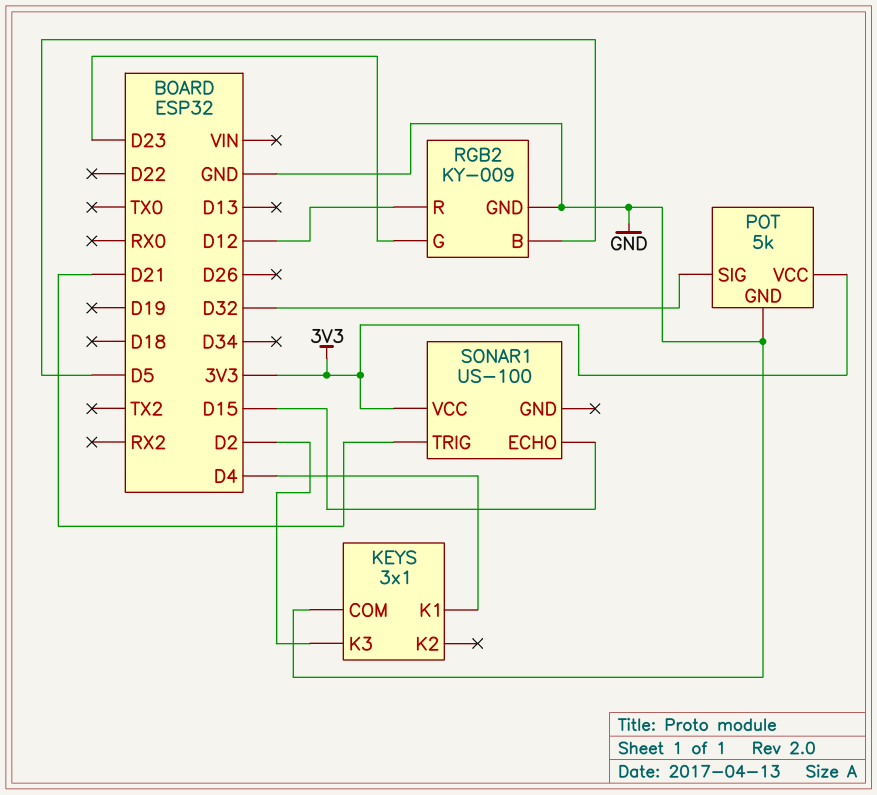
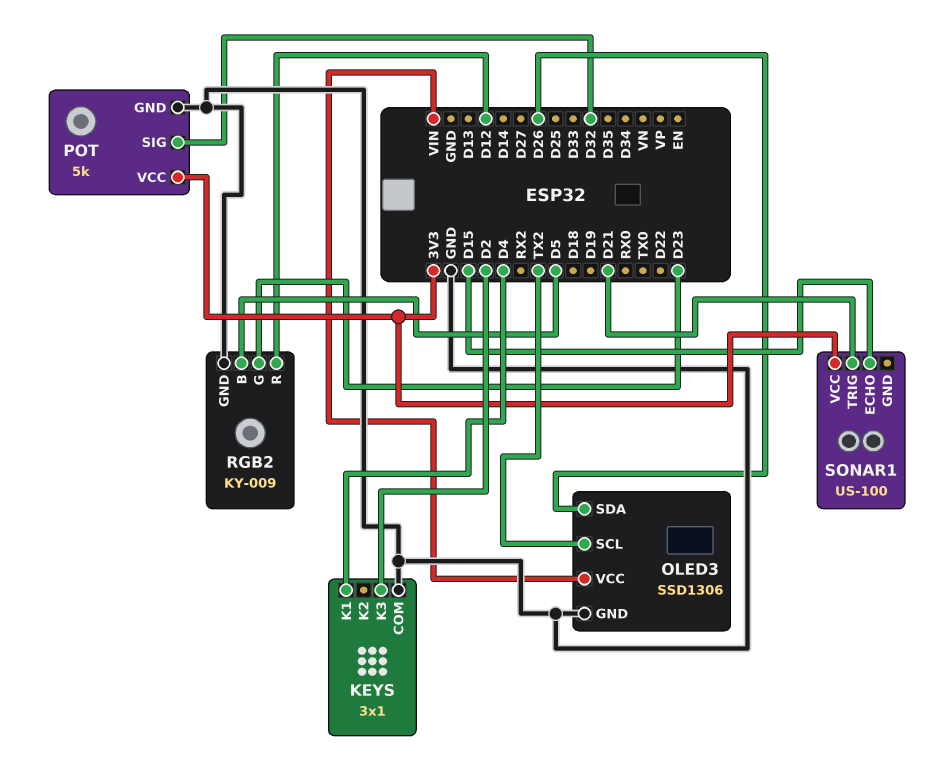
OLED3: none -> SSD1306
OLED3 pin GND: none -> GND
OLED3 pin SCL: none -> TX2
OLED3 pin SDA: none -> D26
OLED3 pin VCC: none -> VIN

